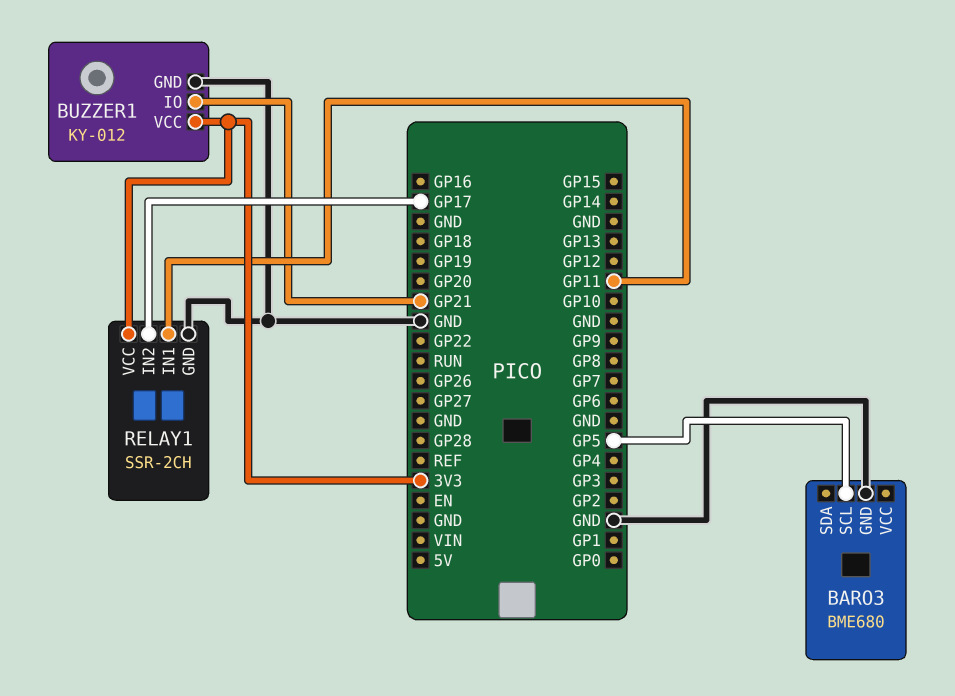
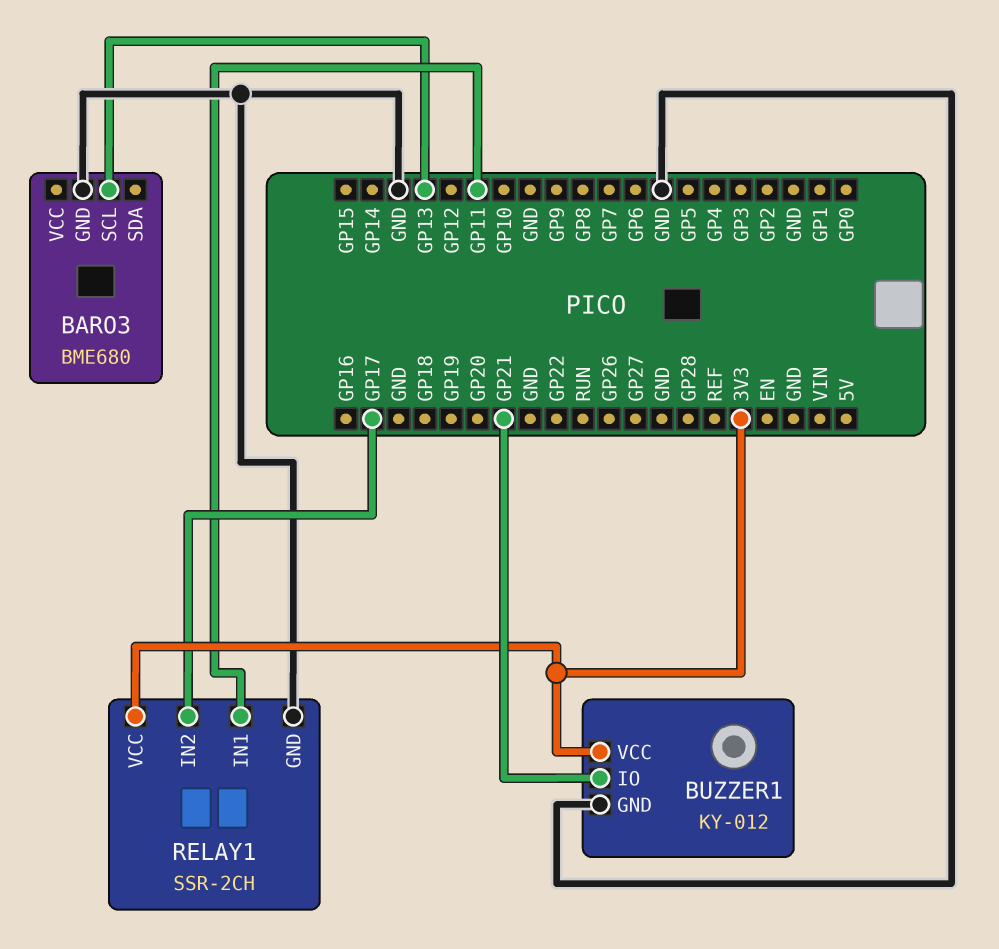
BARO3 pin SCL: GP5 -> GP13

